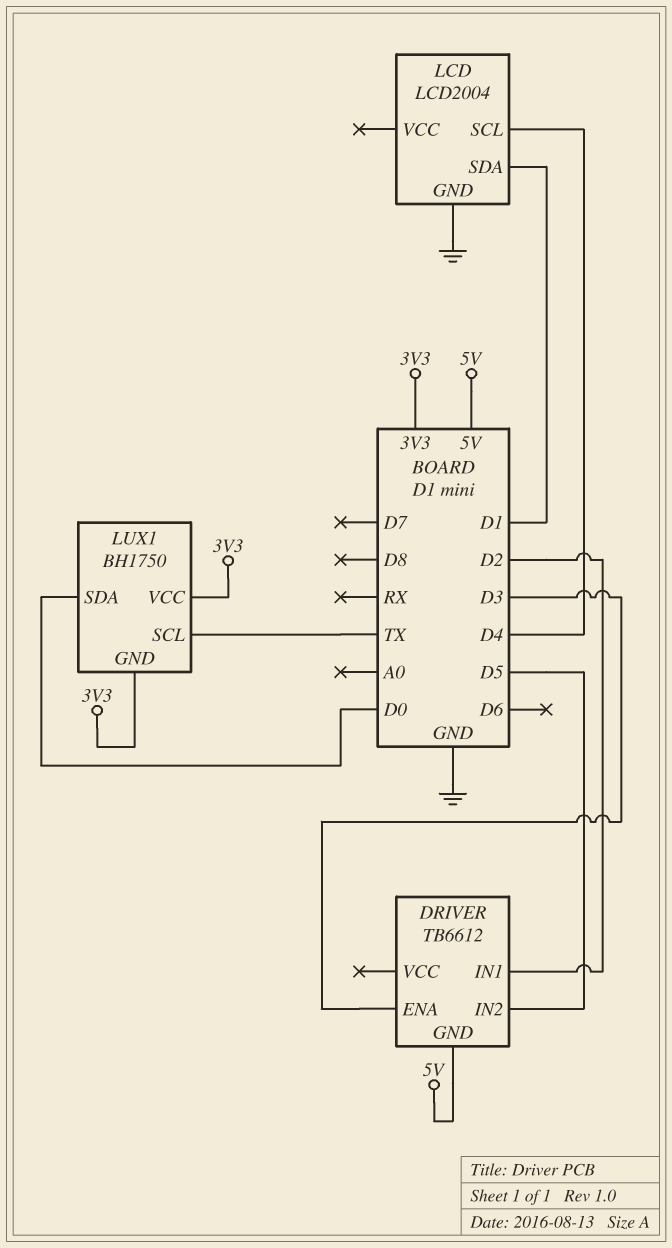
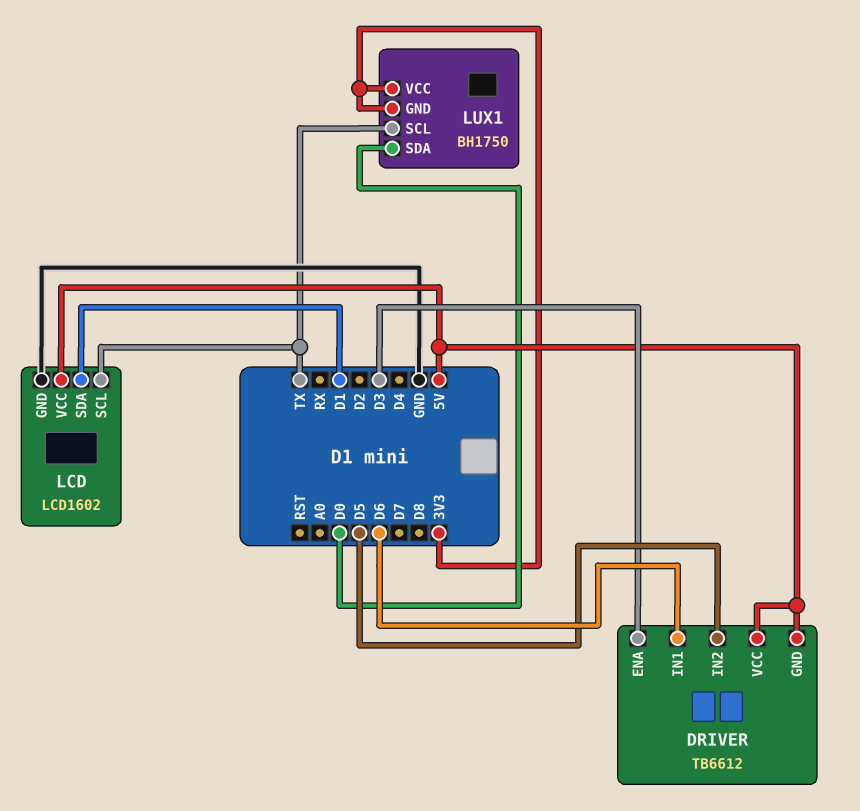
DRIVER pin IN1: D2 -> D6
DRIVER pin VCC: none -> 5V
LCD: LCD2004 -> LCD1602
LCD pin SCL: D4 -> TX
LCD pin VCC: none -> 5V

